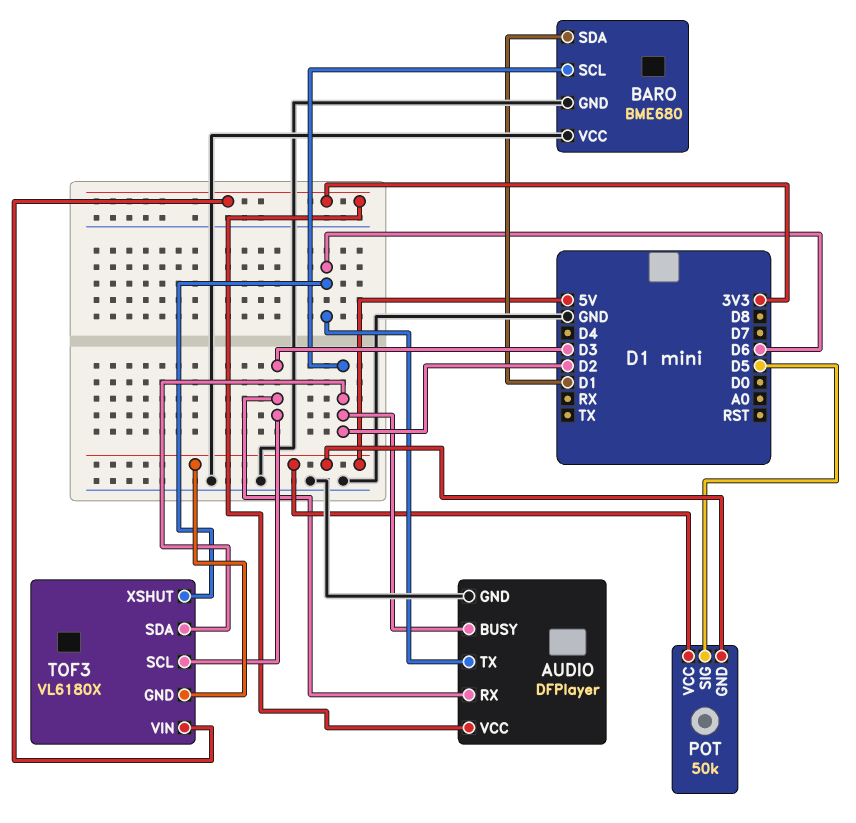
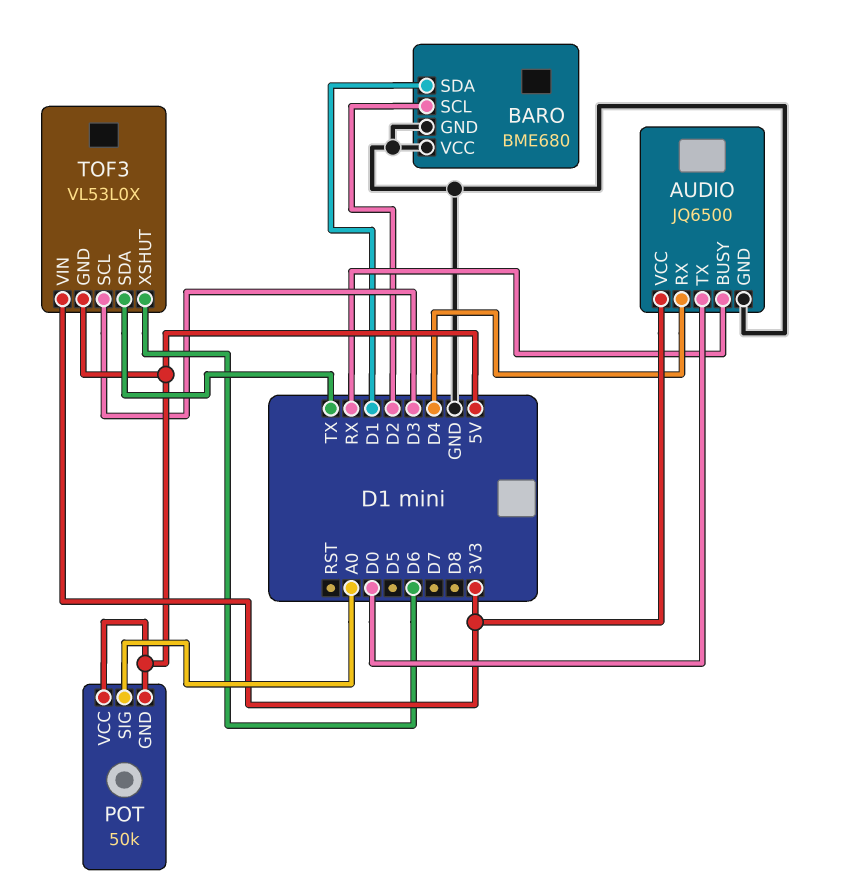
AUDIO: DFPlayer -> JQ6500
AUDIO pin BUSY: D2 -> RX
AUDIO pin RX: D3 -> D4
AUDIO pin TX: D6 -> D0
POT pin SIG: D5 -> A0
TOF3: VL6180X -> VL53L0X
TOF3 pin SDA: D2 -> TX

